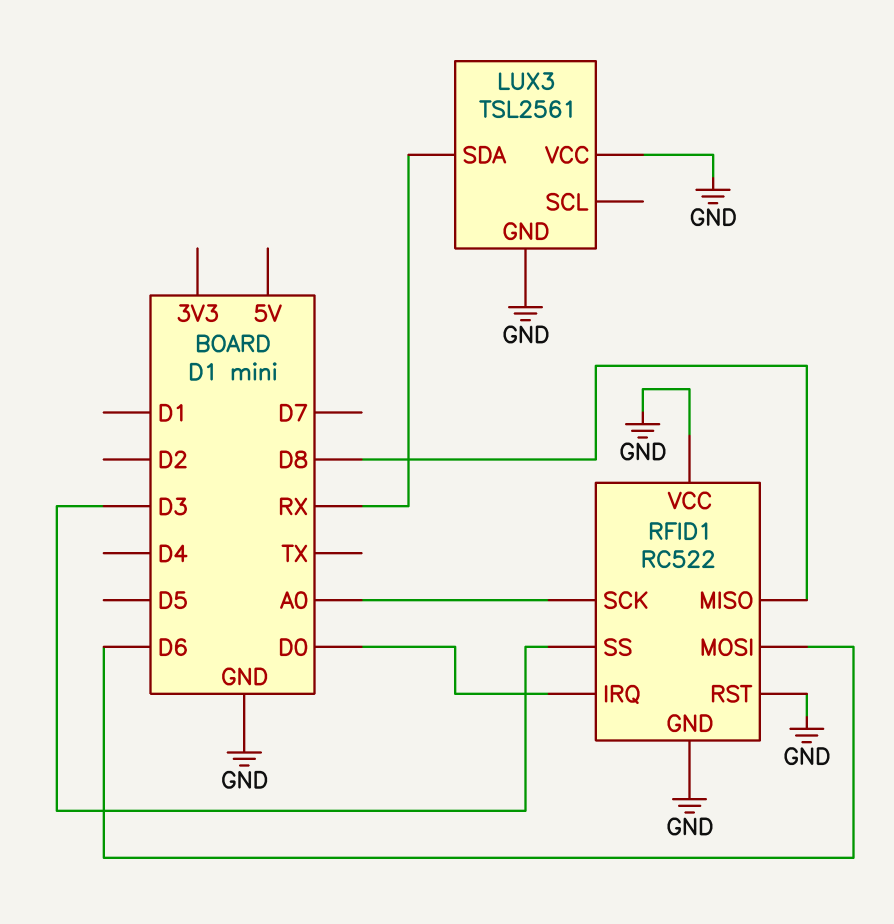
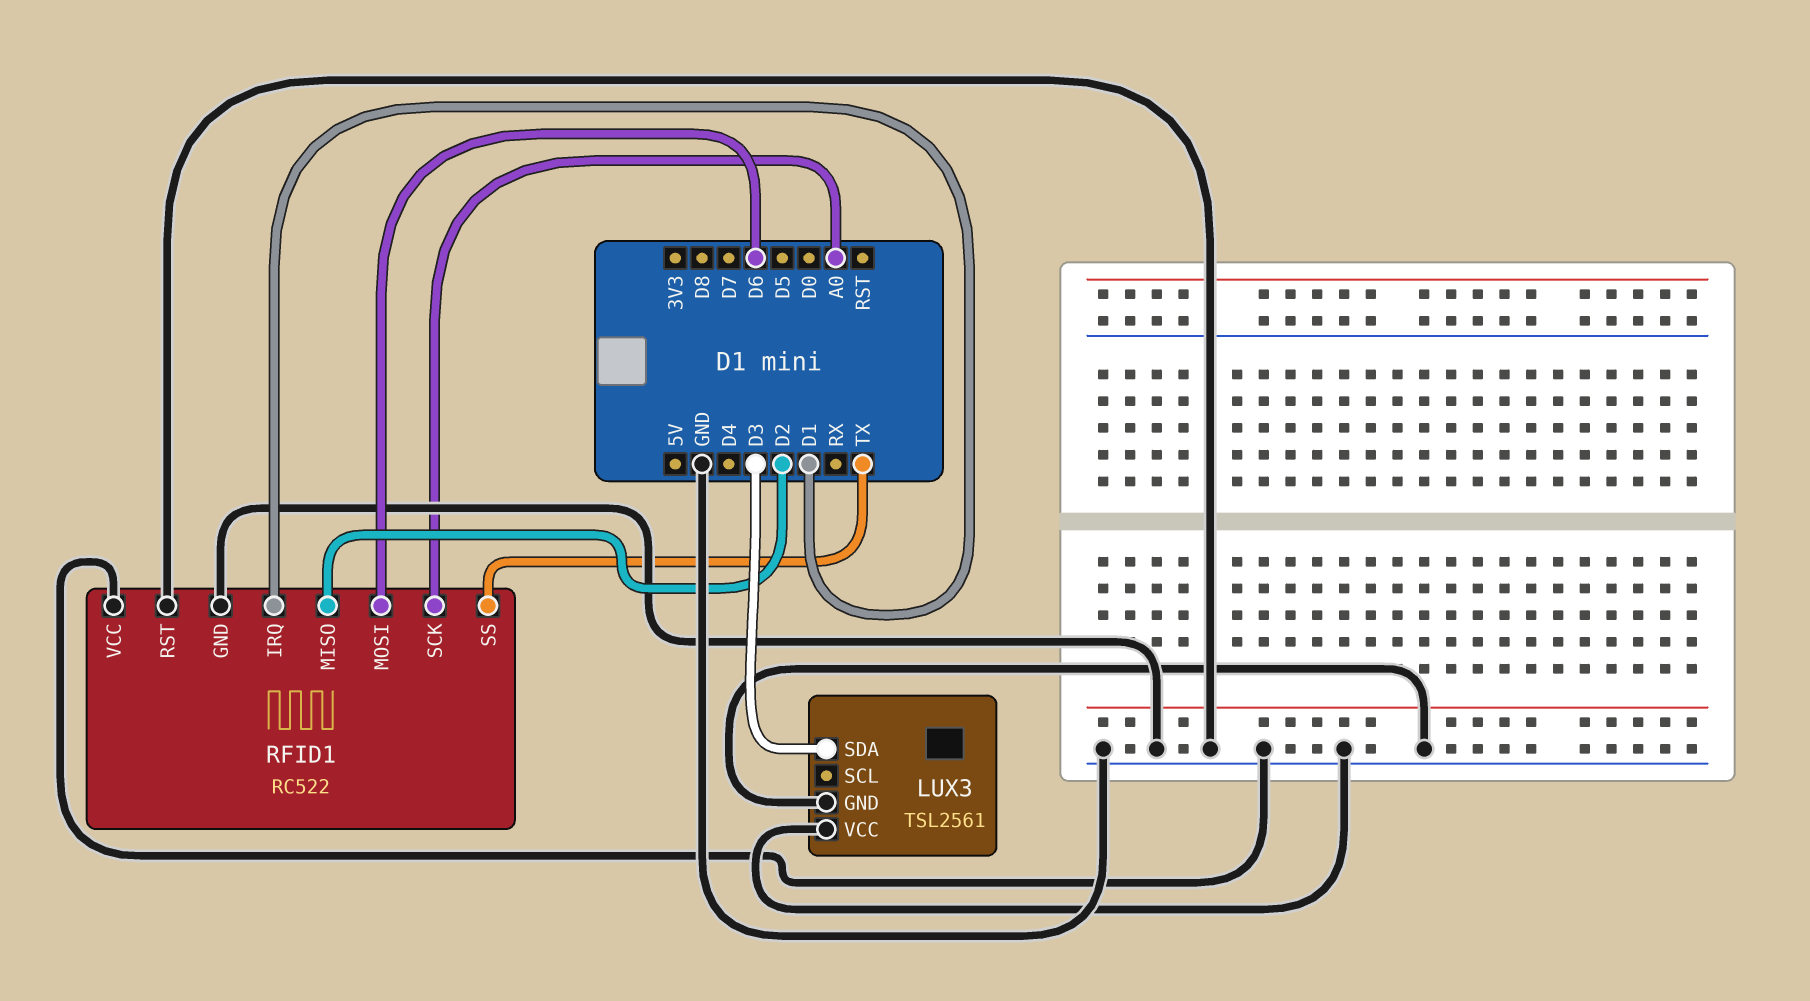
LUX3 pin SDA: RX -> D3
RFID1 pin IRQ: D0 -> D1
RFID1 pin MISO: D8 -> D2
RFID1 pin SS: D3 -> TX

